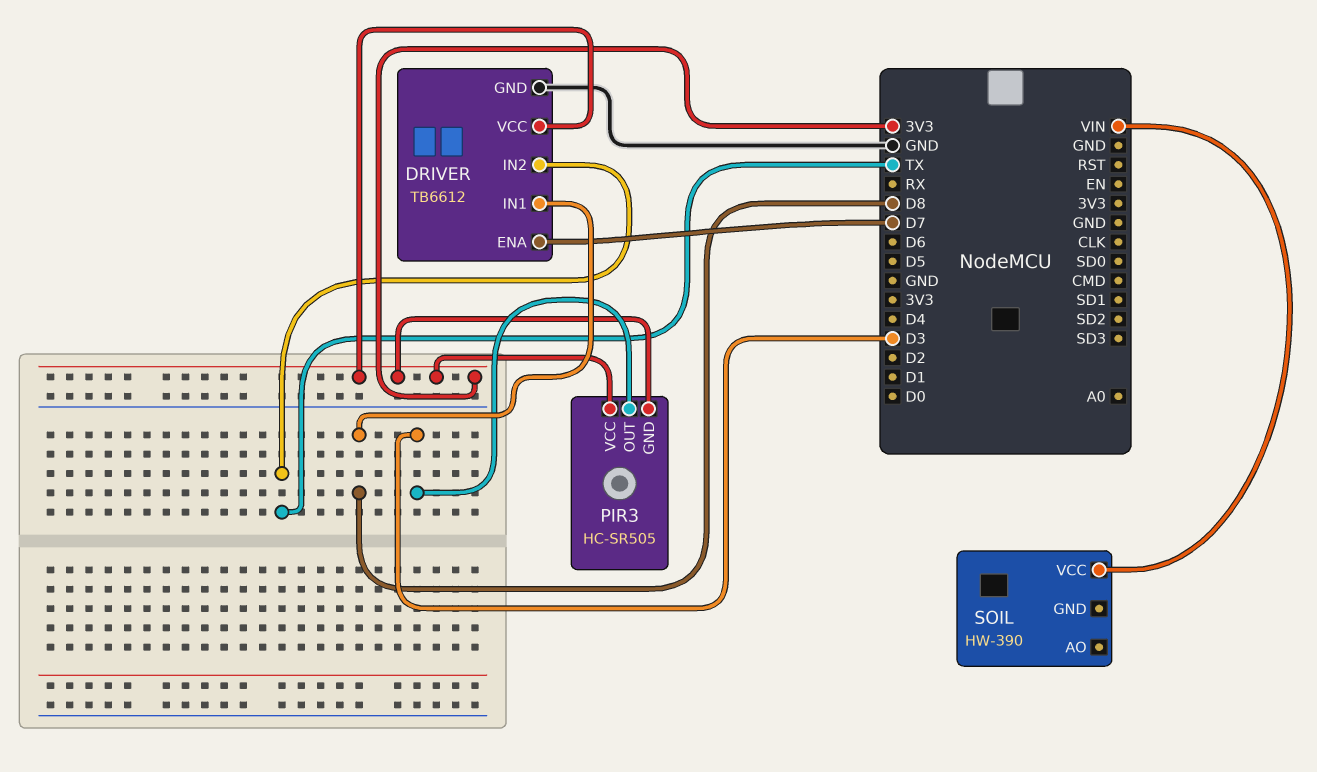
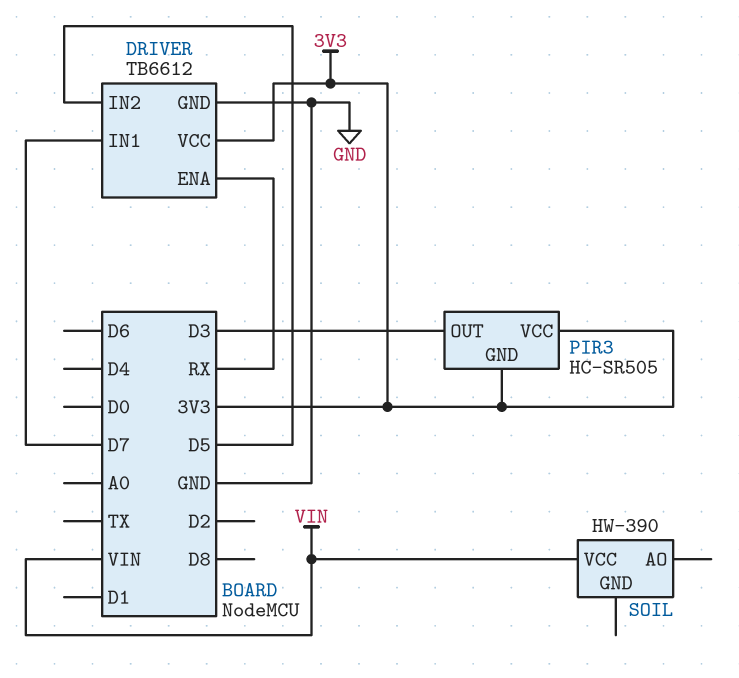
DRIVER pin ENA: D7 -> RX
DRIVER pin IN1: D8 -> D7
DRIVER pin IN2: TX -> D5

